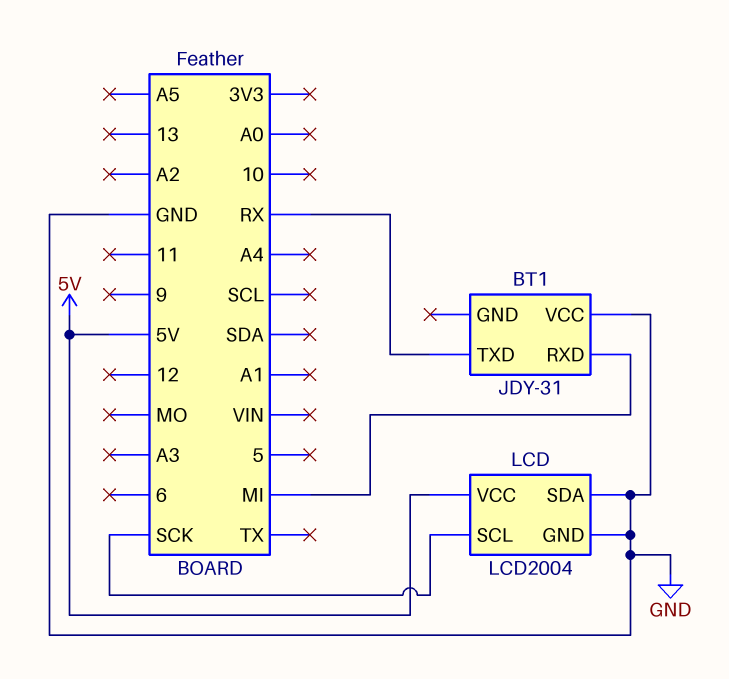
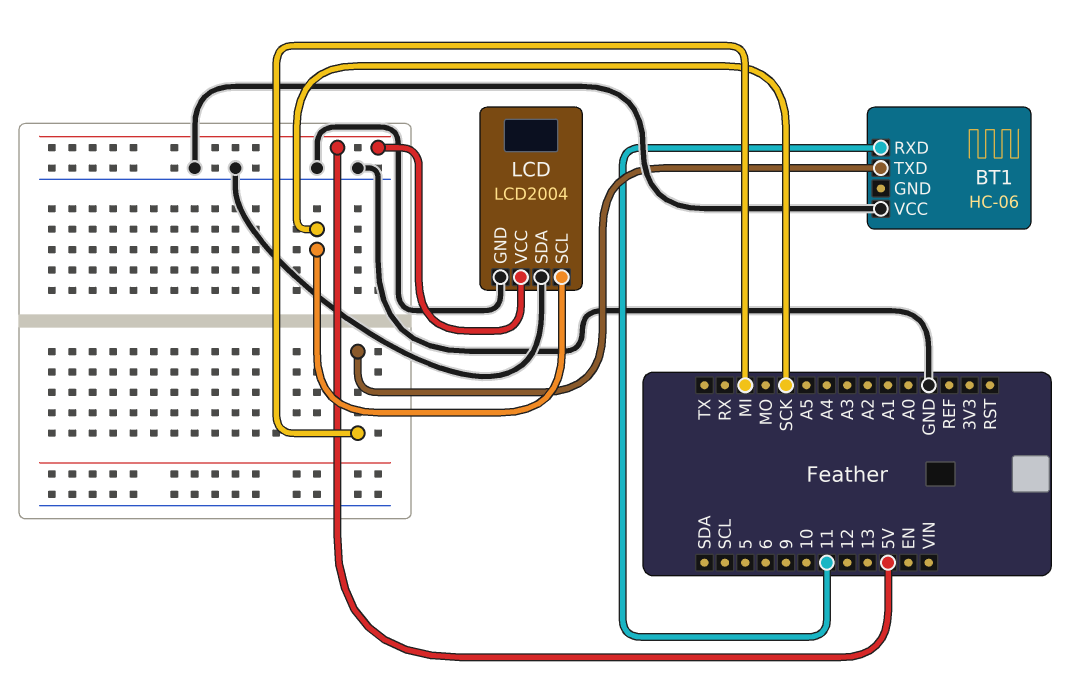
BT1: JDY-31 -> HC-06
BT1 pin RXD: MI -> 11
BT1 pin TXD: RX -> MI

